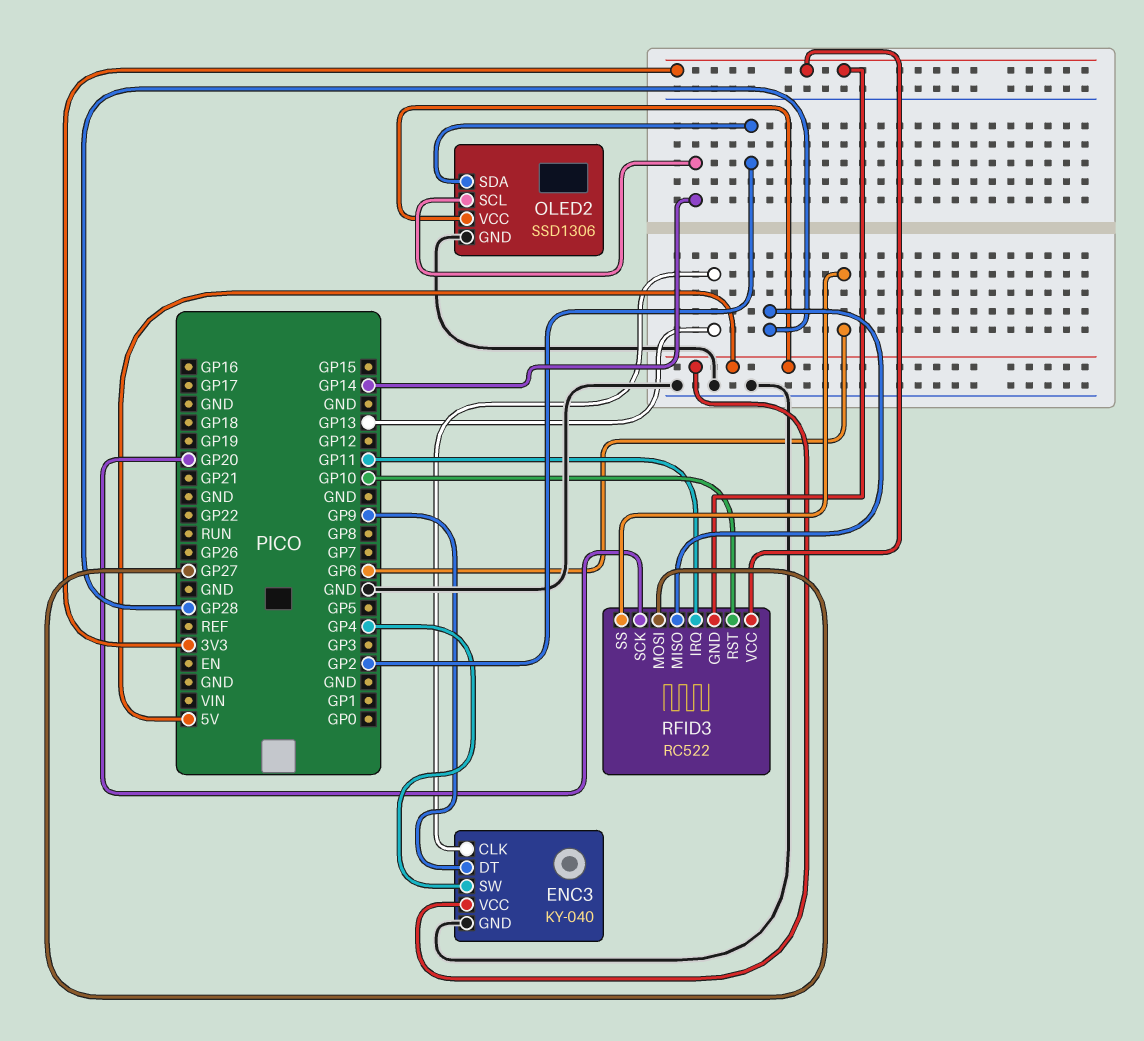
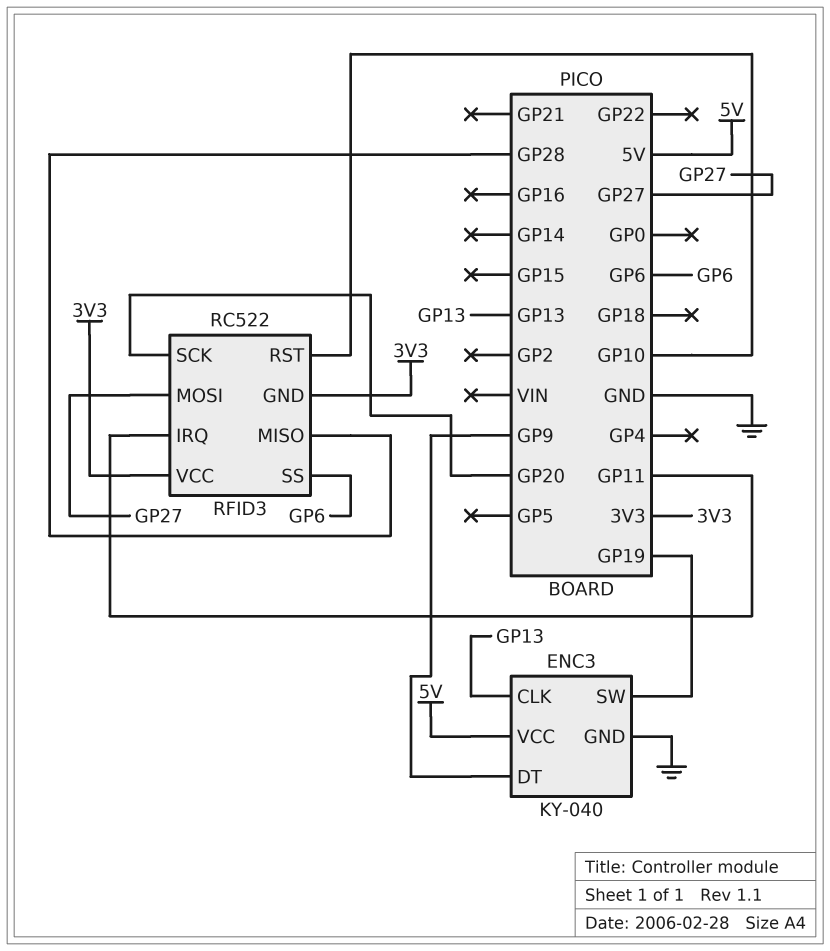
ENC3 pin SW: GP4 -> GP19
OLED2: SSD1306 -> none
OLED2 pin GND: GND -> none
OLED2 pin SCL: GP14 -> none
OLED2 pin SDA: GP2 -> none
OLED2 pin VCC: 5V -> none

